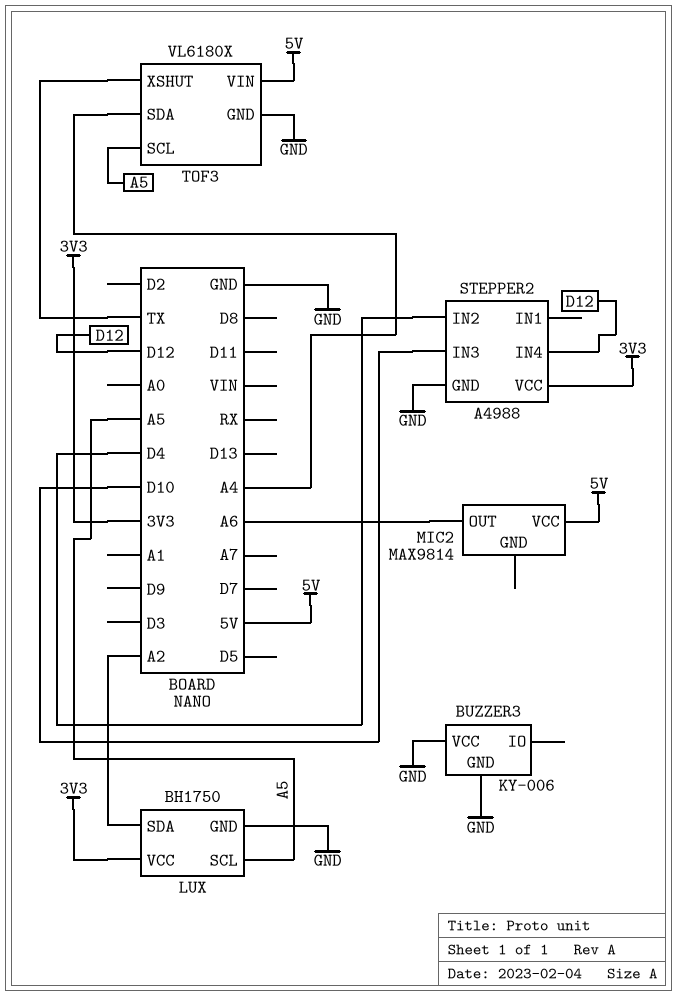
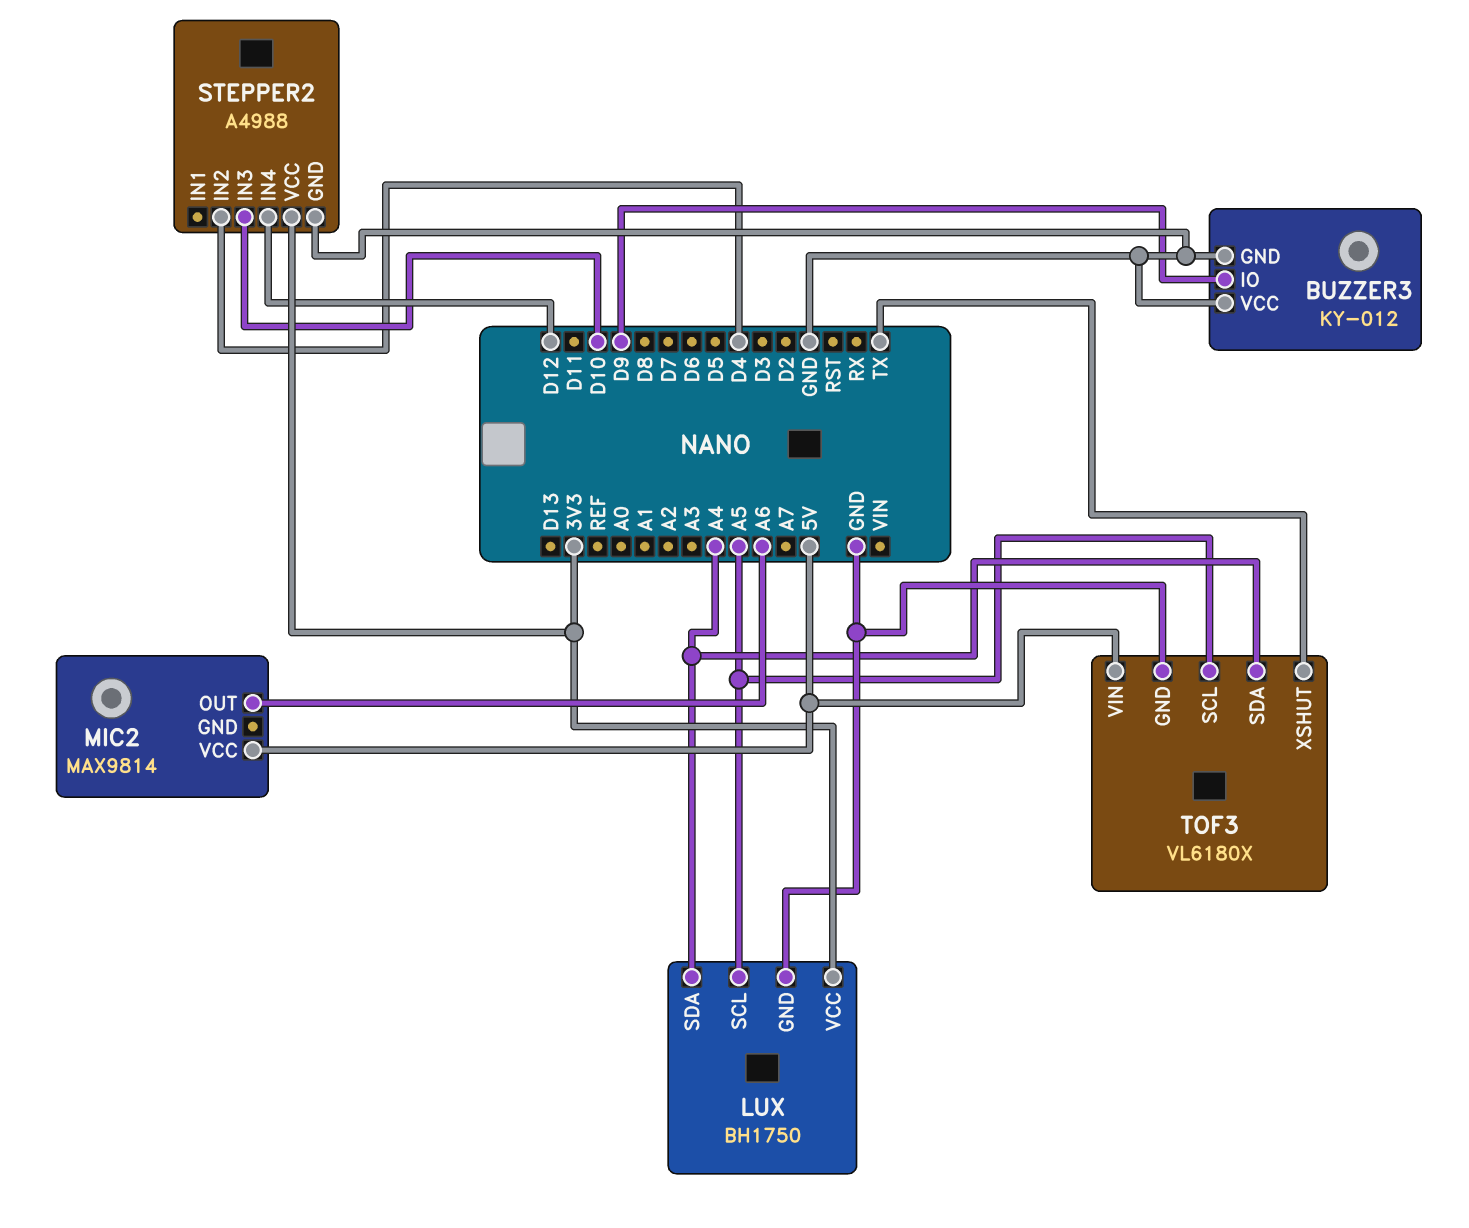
BUZZER3: KY-006 -> KY-012
BUZZER3 pin IO: none -> D9
LUX pin SDA: A2 -> A4

